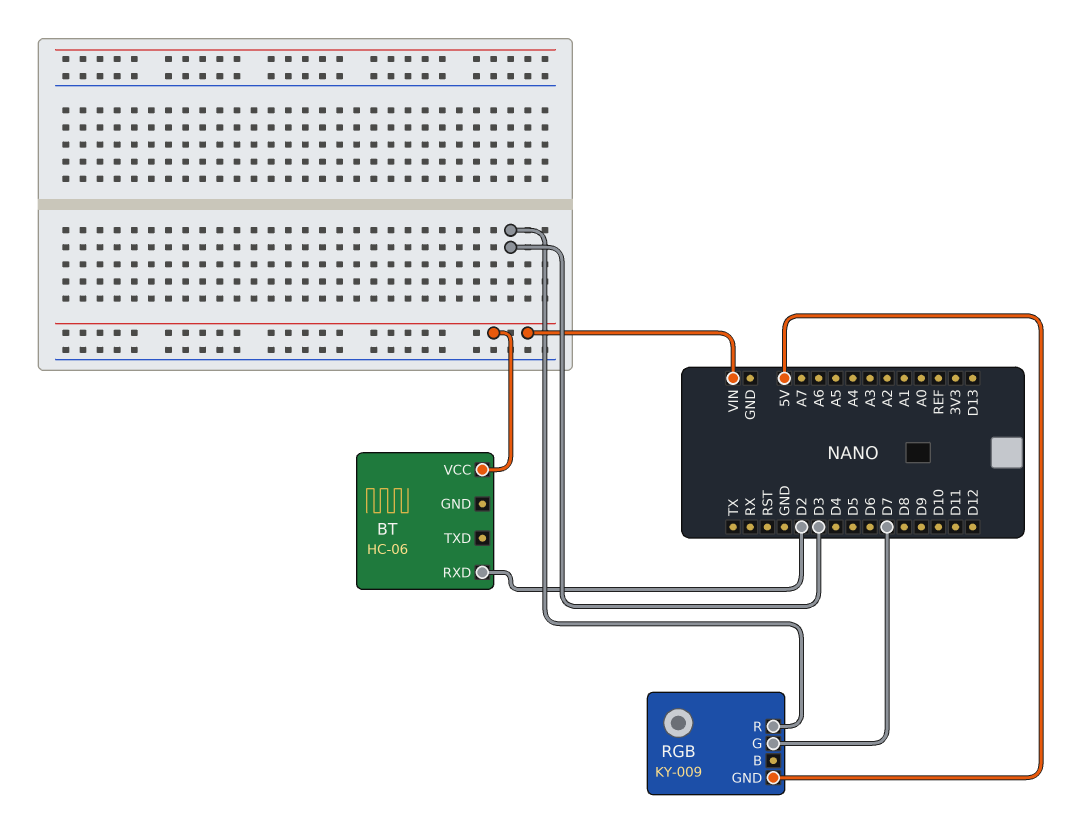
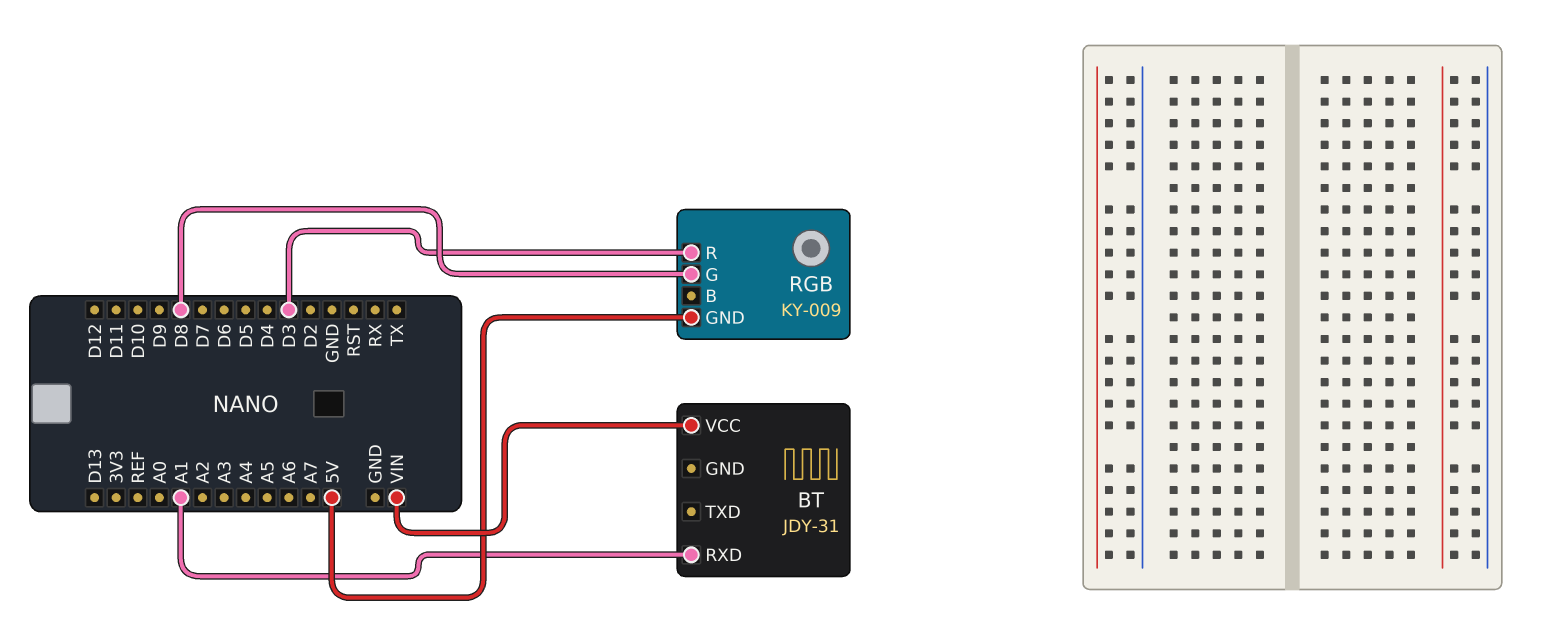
BT: HC-06 -> JDY-31
BT pin RXD: D2 -> A1
RGB pin G: D7 -> D8

